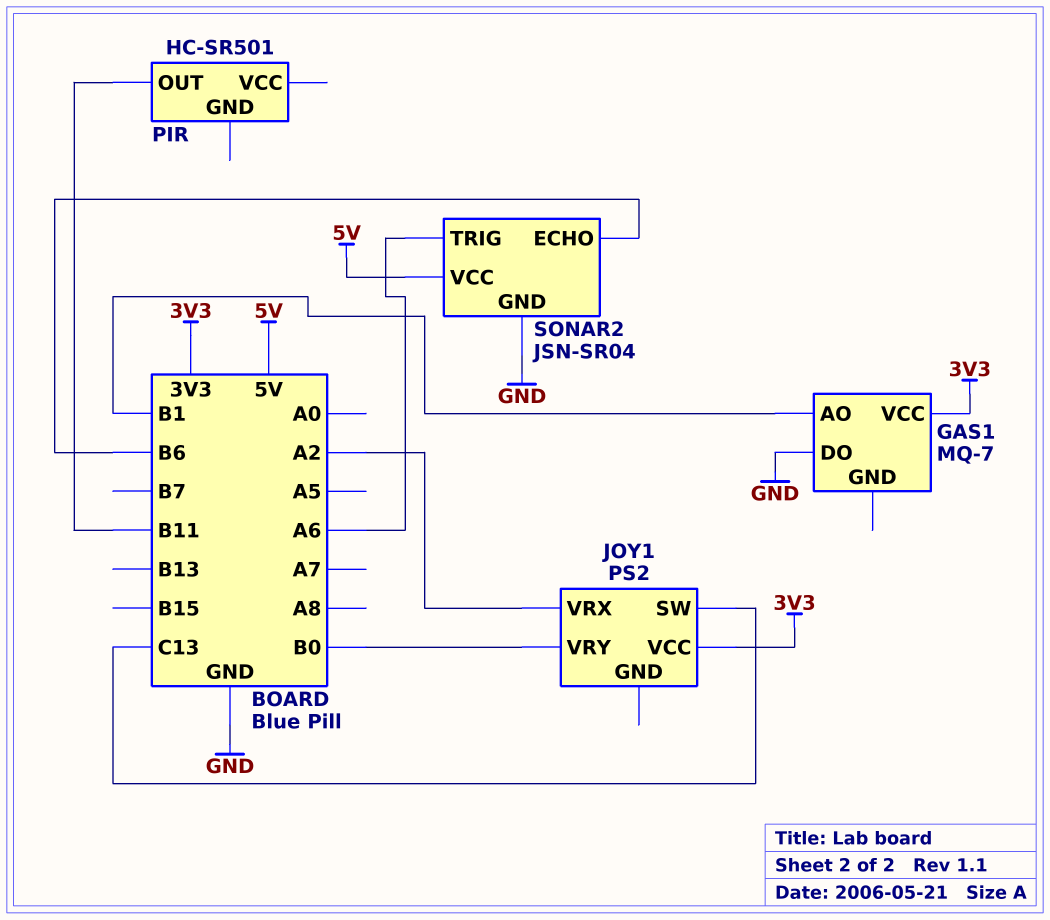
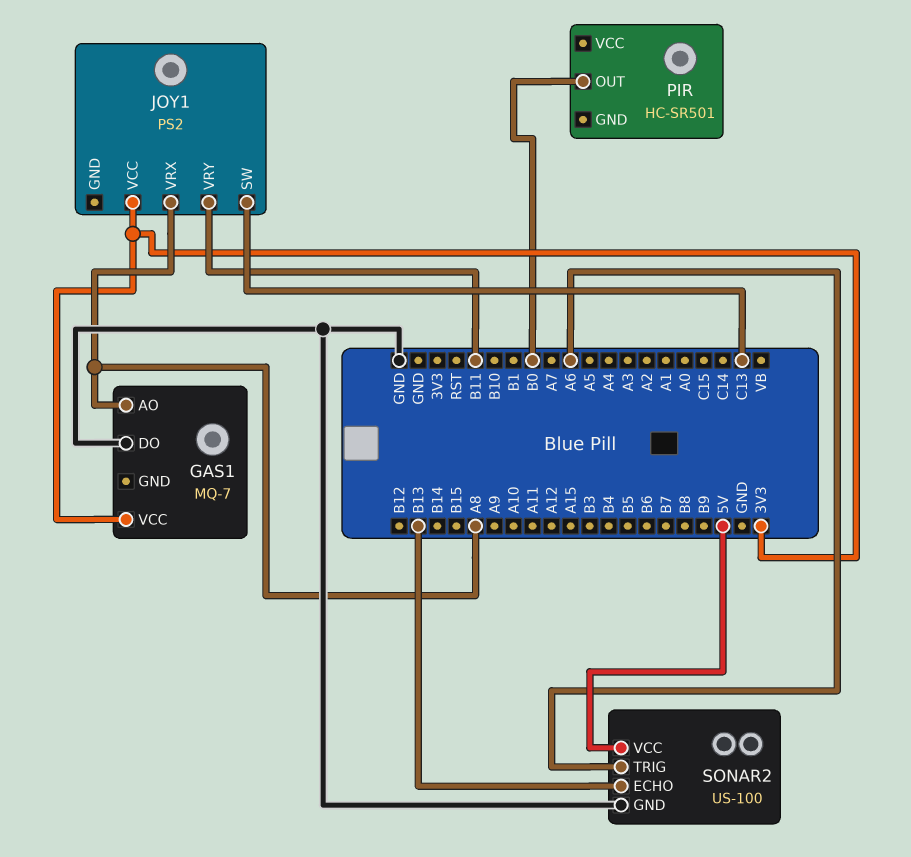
GAS1 pin AO: B1 -> A8
JOY1 pin VRX: A2 -> A8
JOY1 pin VRY: B0 -> B11
PIR pin OUT: B11 -> B0
SONAR2: JSN-SR04 -> US-100
SONAR2 pin ECHO: B6 -> B13

